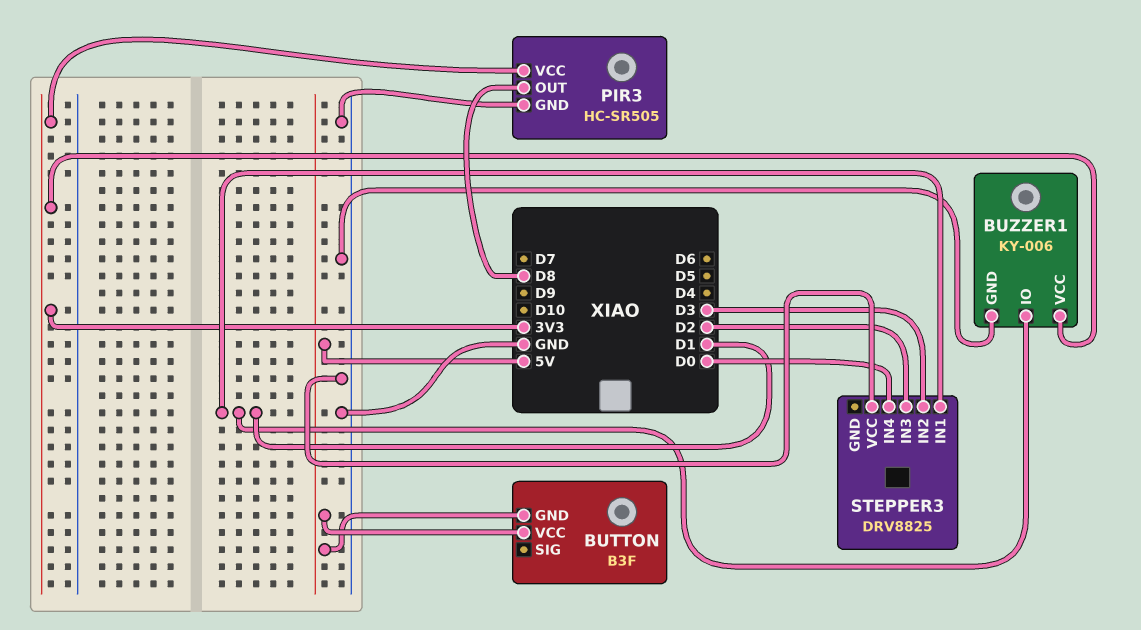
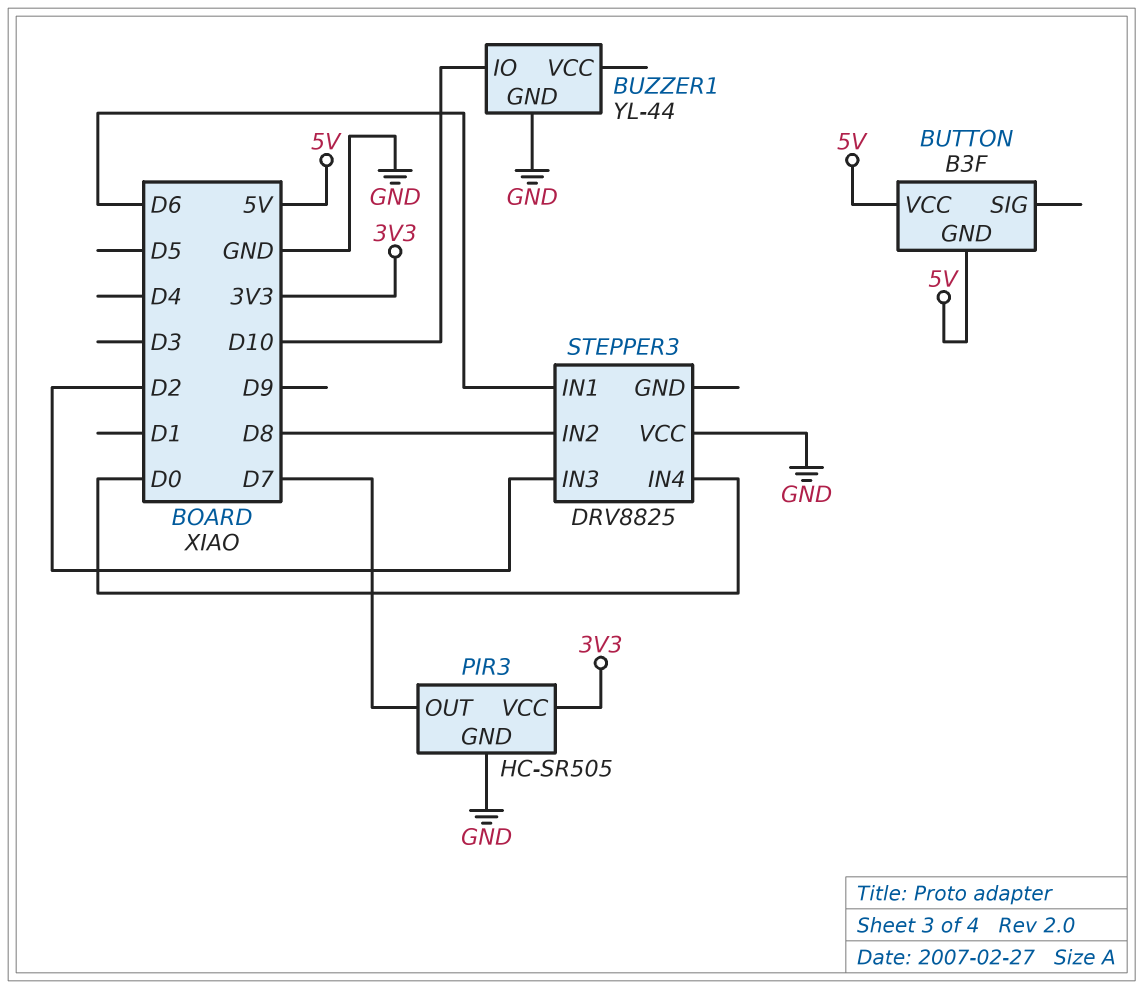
BUZZER1: KY-006 -> YL-44
BUZZER1 pin IO: D1 -> D10
BUZZER1 pin VCC: 3V3 -> none
PIR3 pin OUT: D8 -> D7
STEPPER3 pin IN1: D1 -> D6
STEPPER3 pin IN2: D3 -> D8

